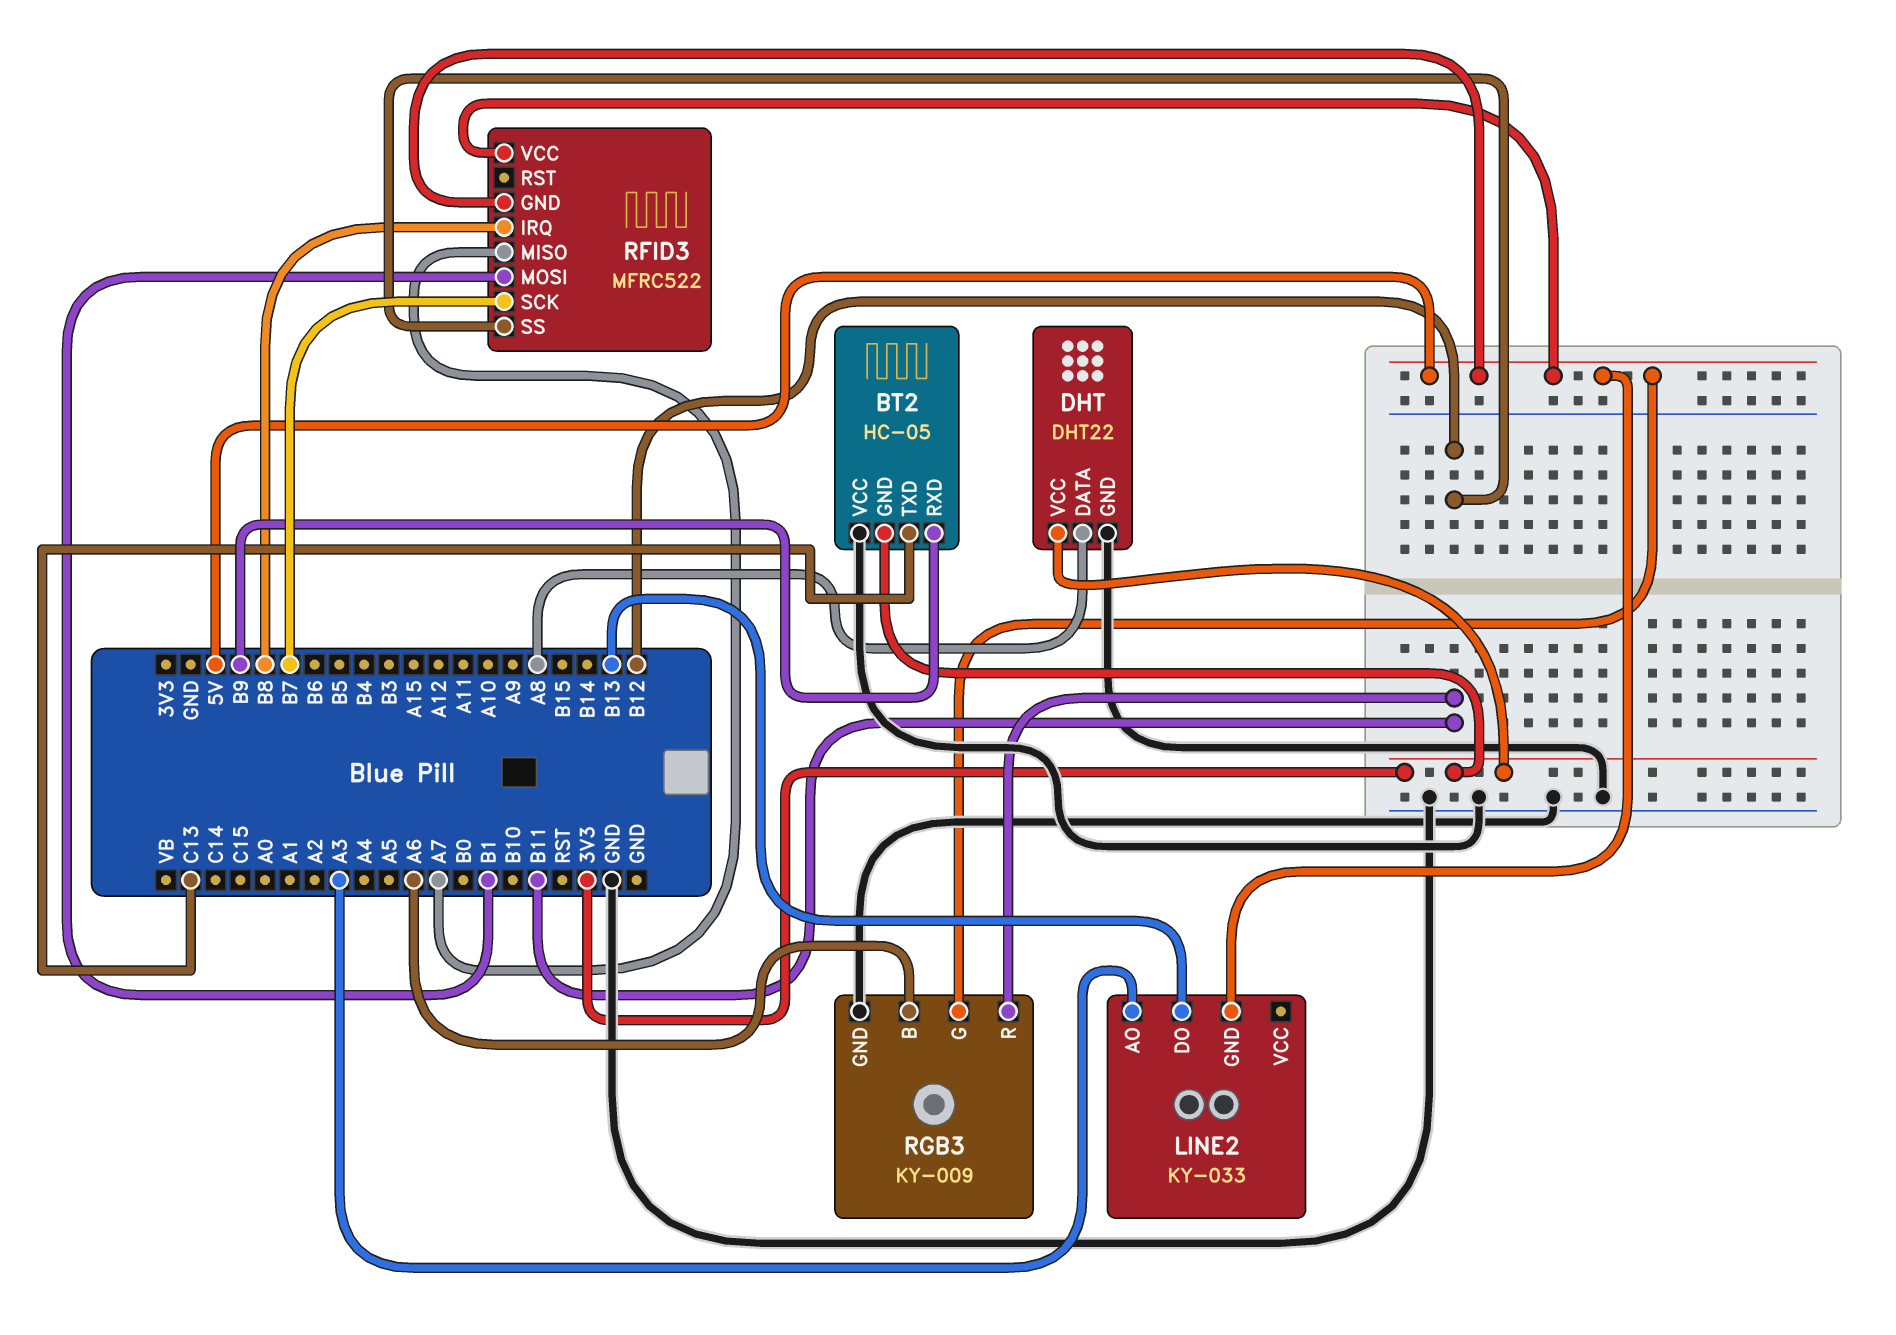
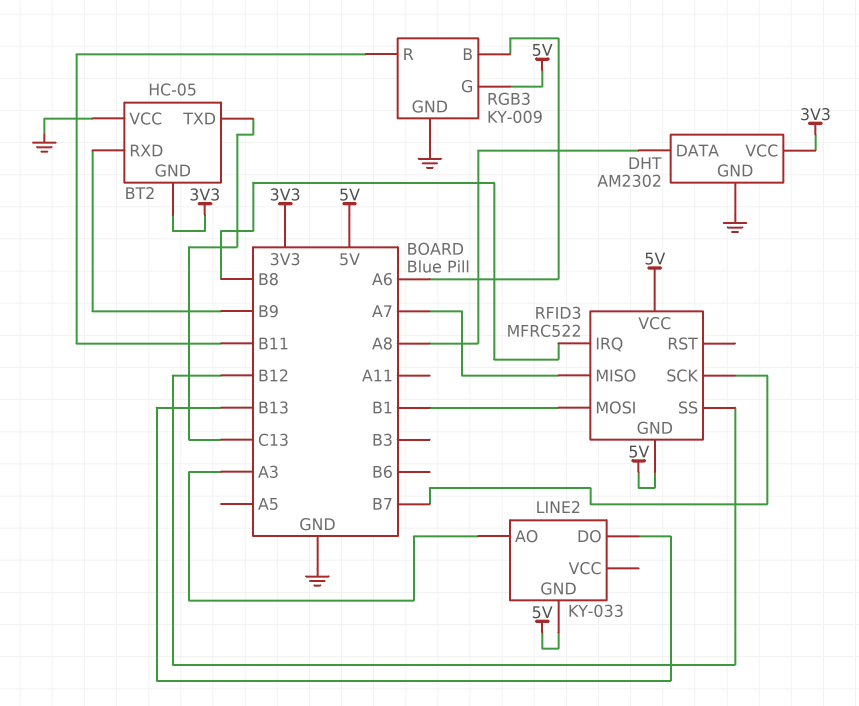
DHT: DHT22 -> AM2302

